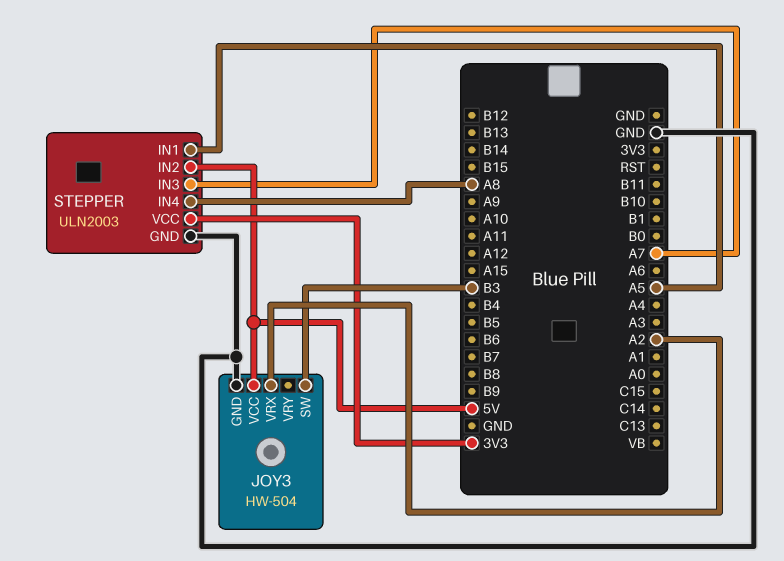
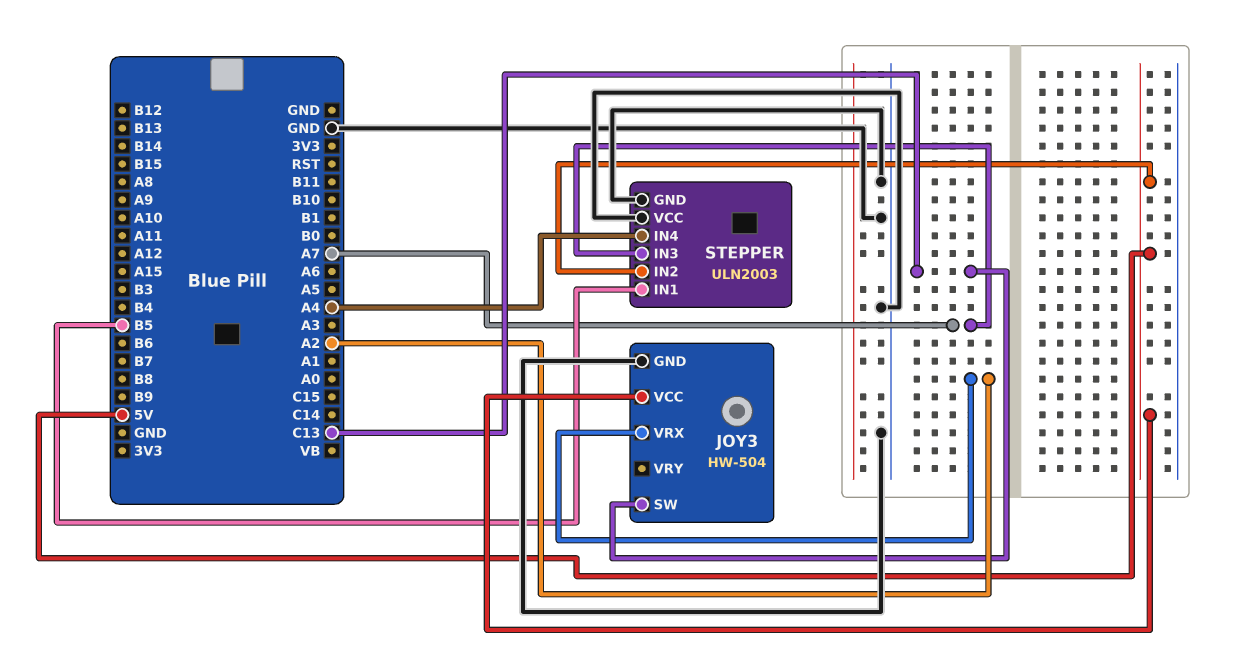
JOY3 pin SW: B3 -> C13
STEPPER pin IN1: A5 -> B5
STEPPER pin IN4: A8 -> A4
STEPPER pin VCC: 3V3 -> GND

